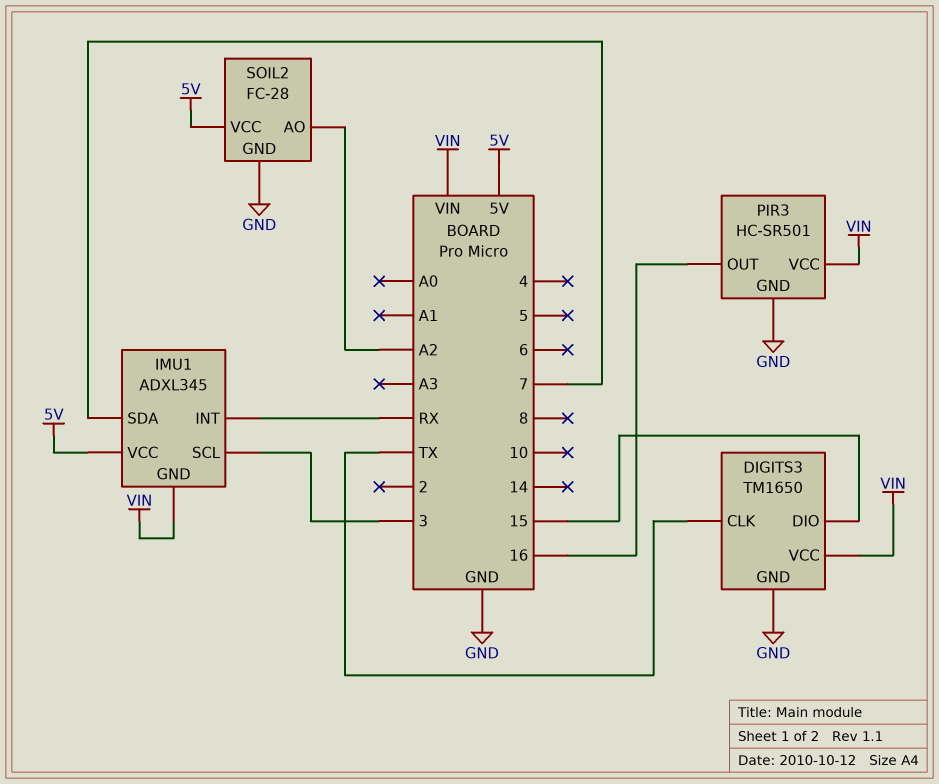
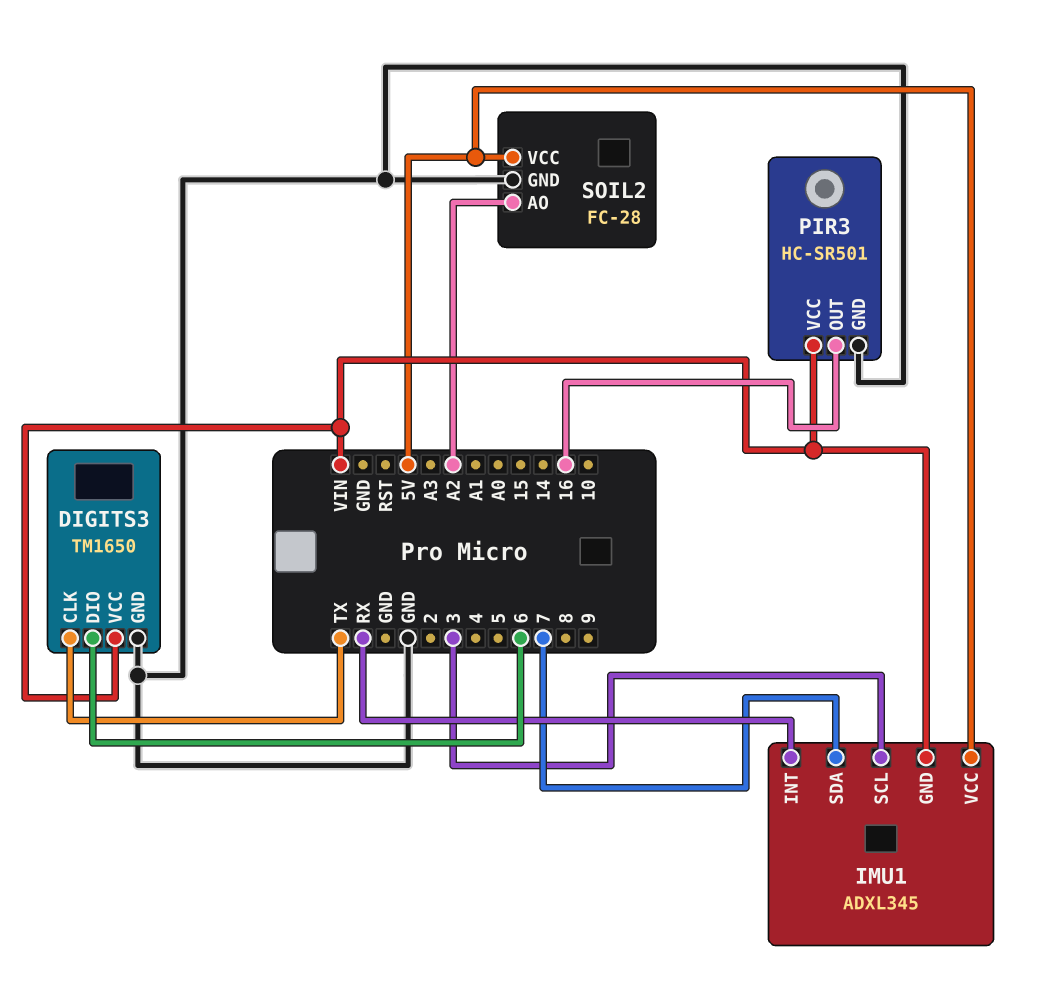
DIGITS3 pin DIO: 15 -> 6

